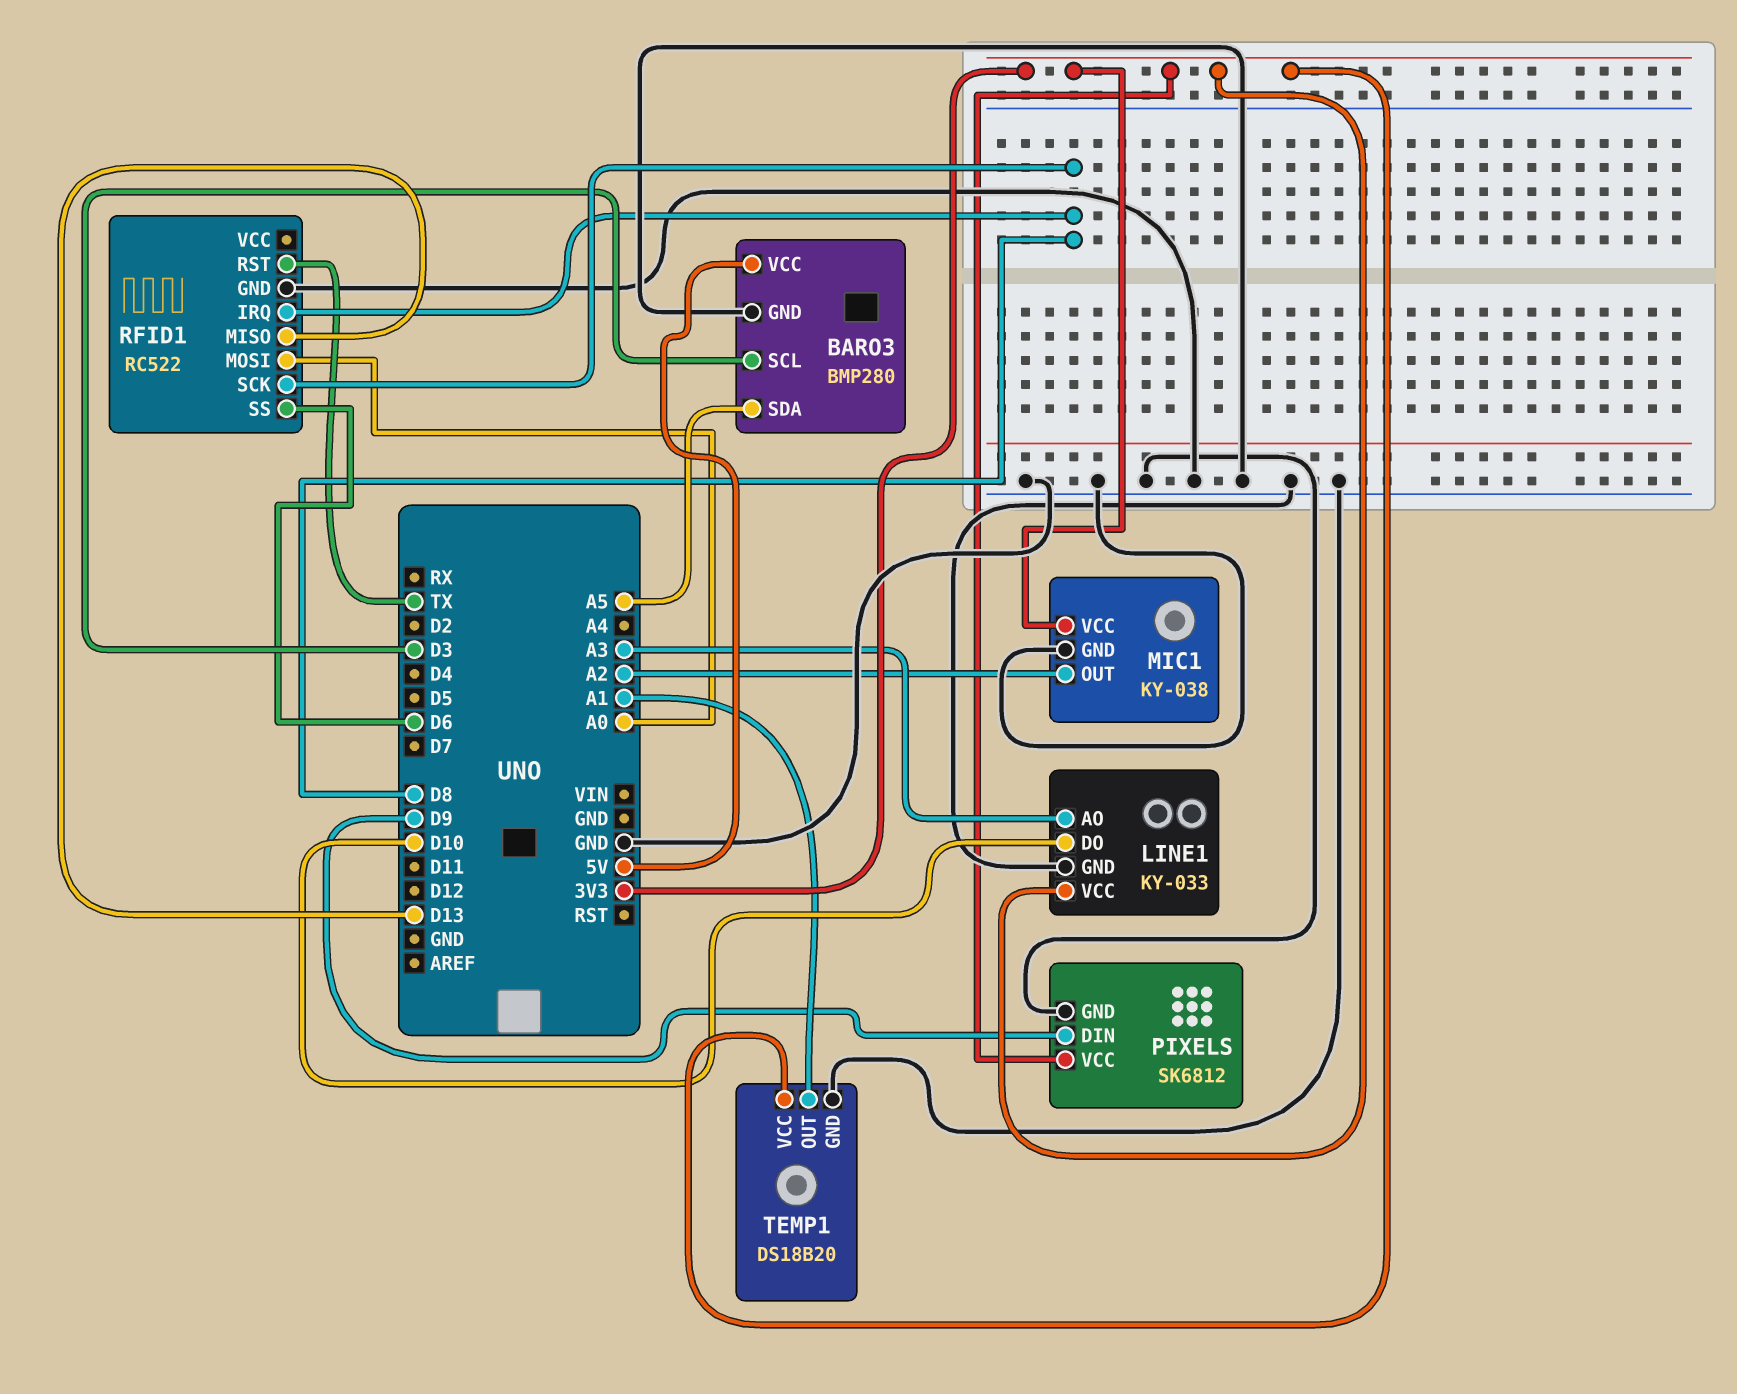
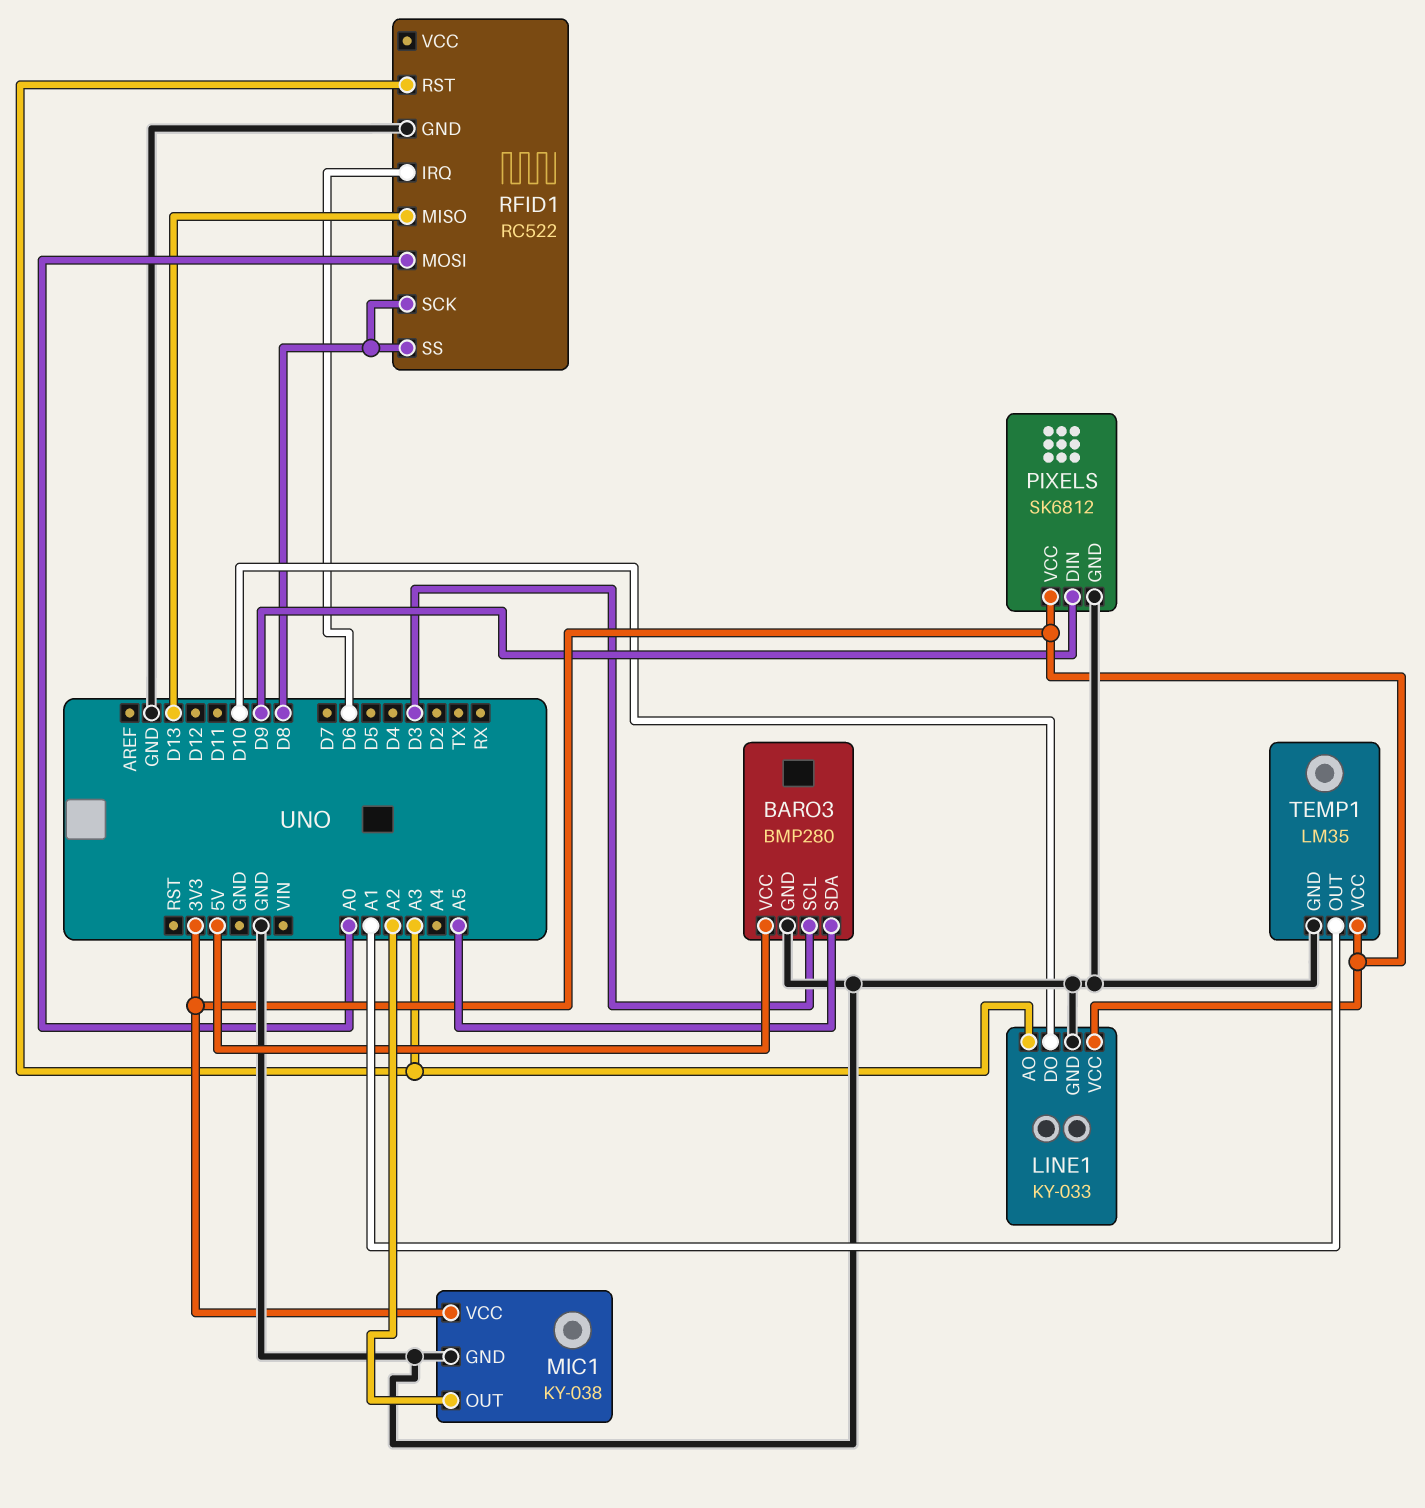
RFID1 pin IRQ: D8 -> D6
RFID1 pin RST: TX -> A3
RFID1 pin SS: D6 -> D8
TEMP1: DS18B20 -> LM35

